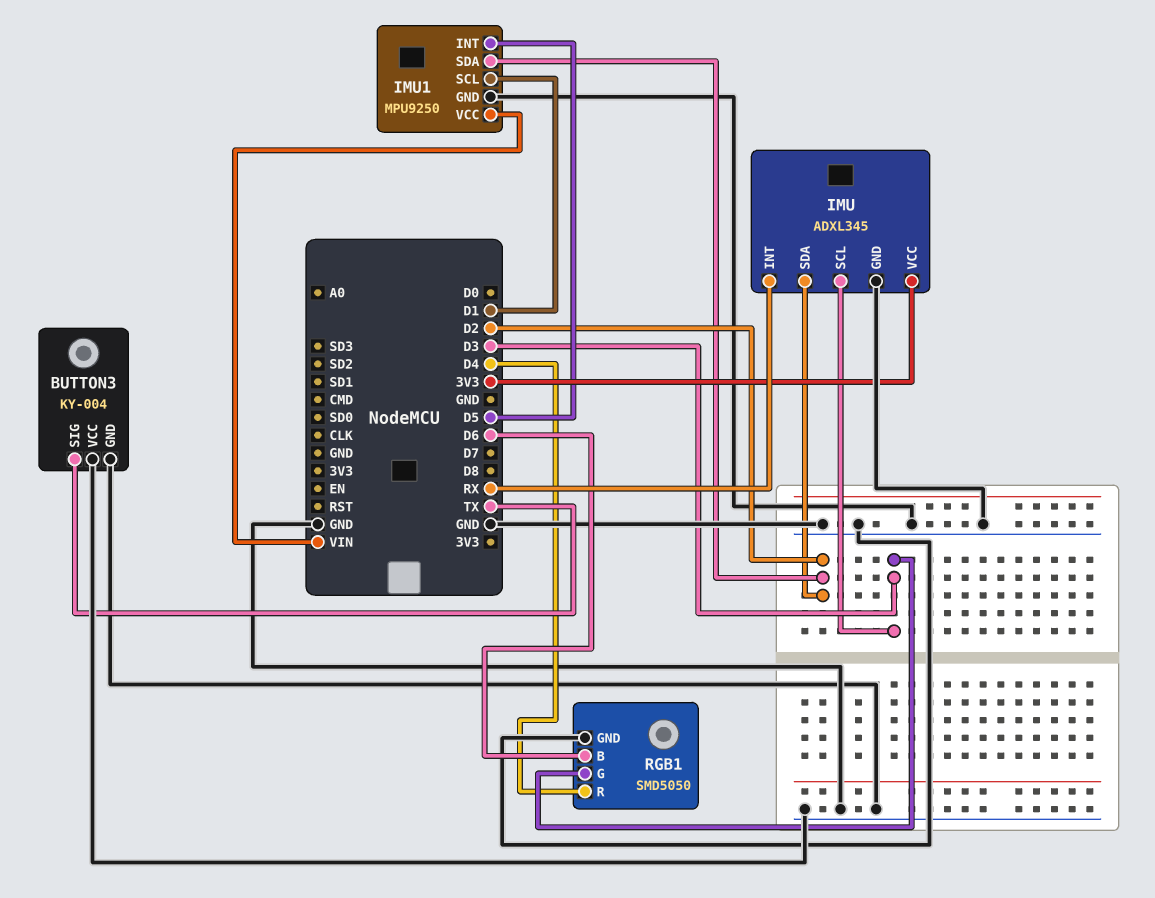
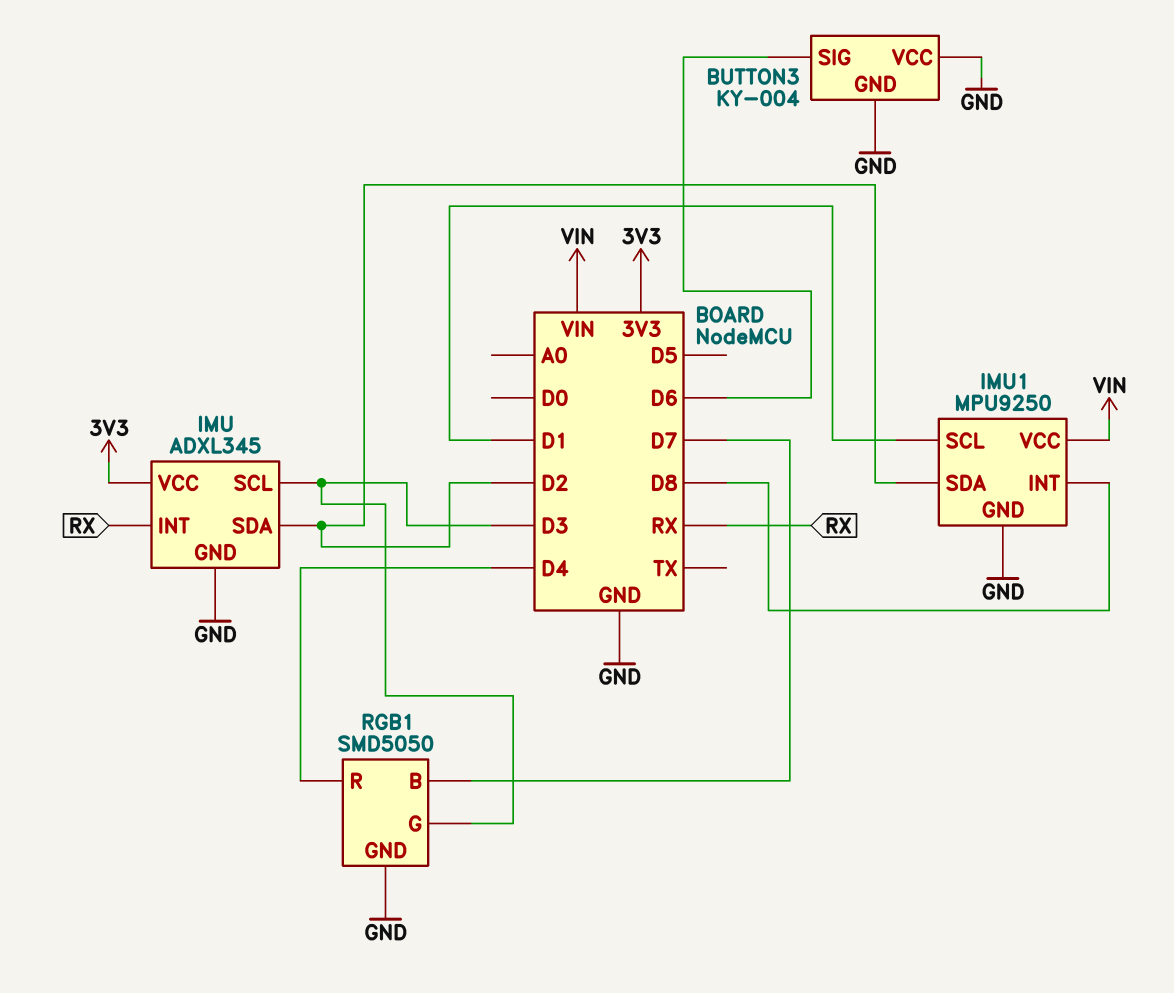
BUTTON3 pin SIG: TX -> D6
IMU1 pin INT: D5 -> D8
RGB1 pin B: D6 -> D7

